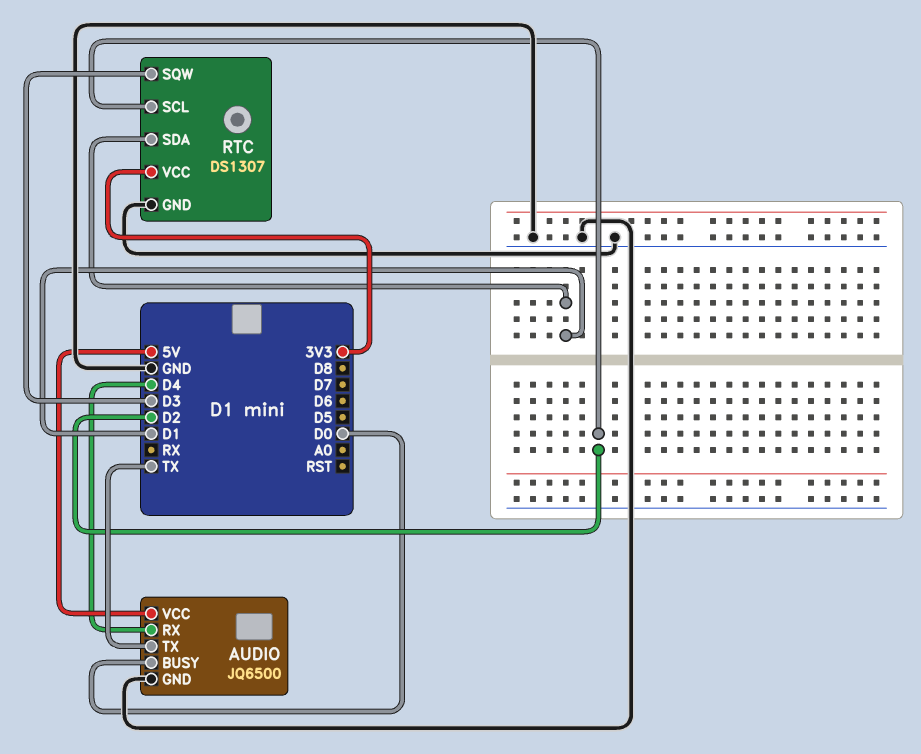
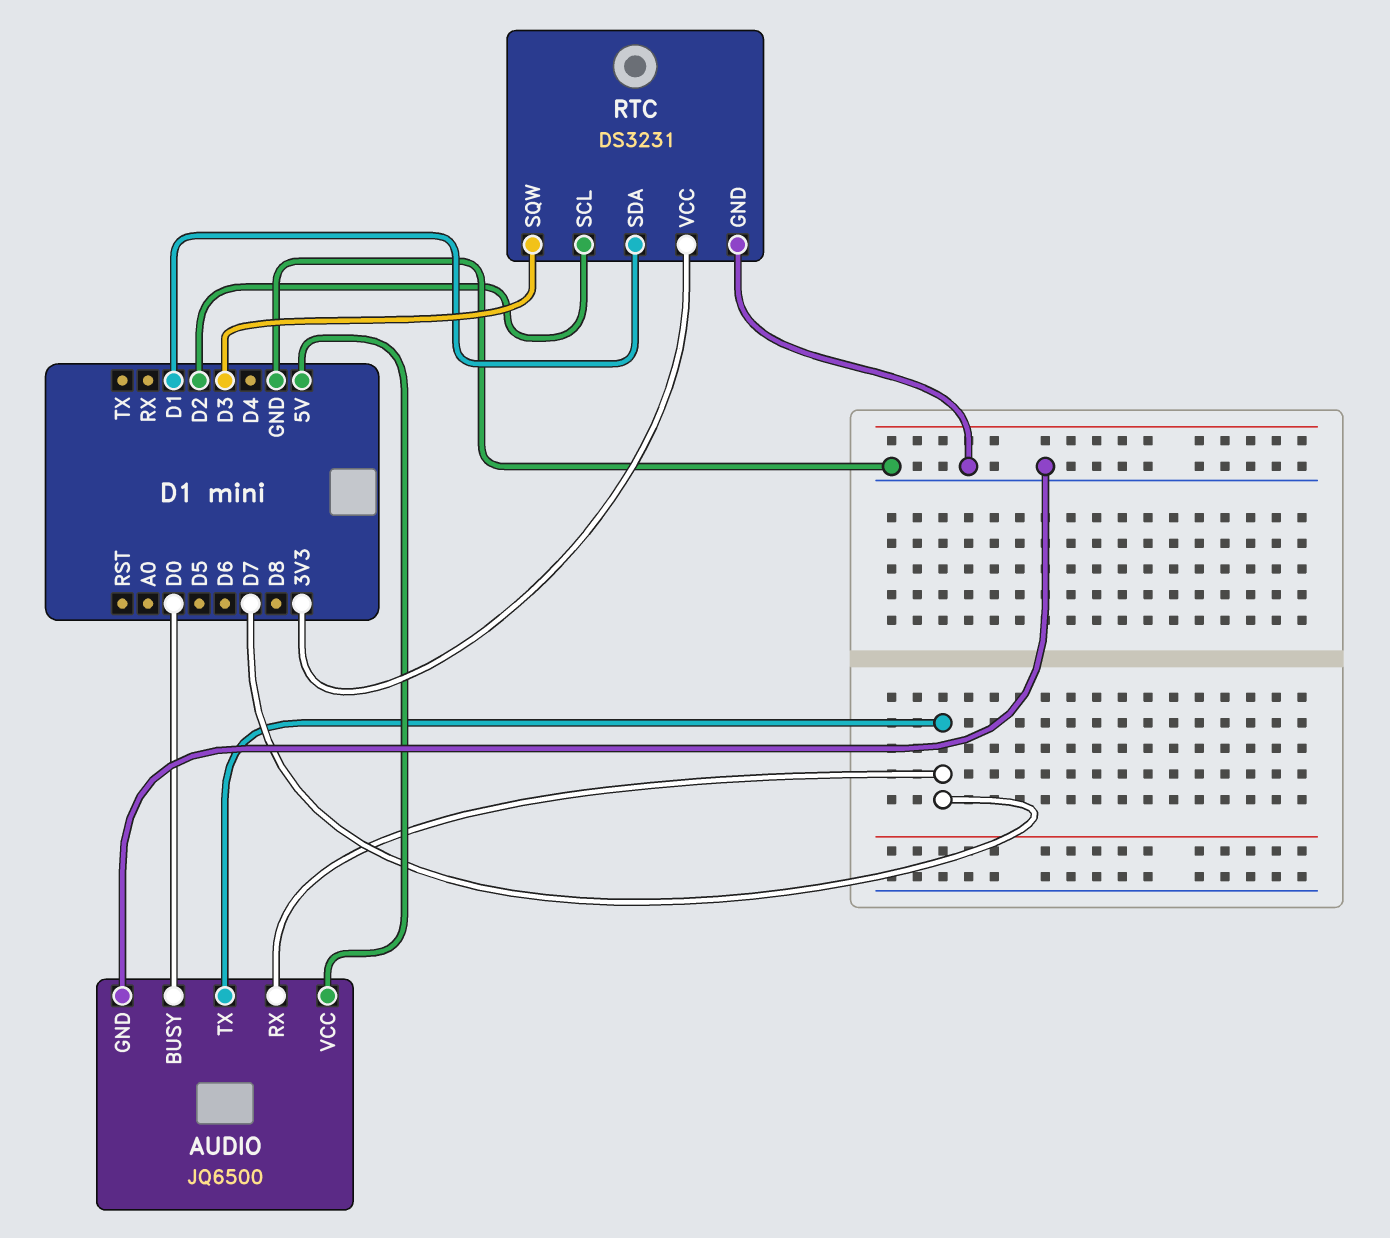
AUDIO pin RX: D4 -> D7
AUDIO pin TX: TX -> D7
RTC: DS1307 -> DS3231

